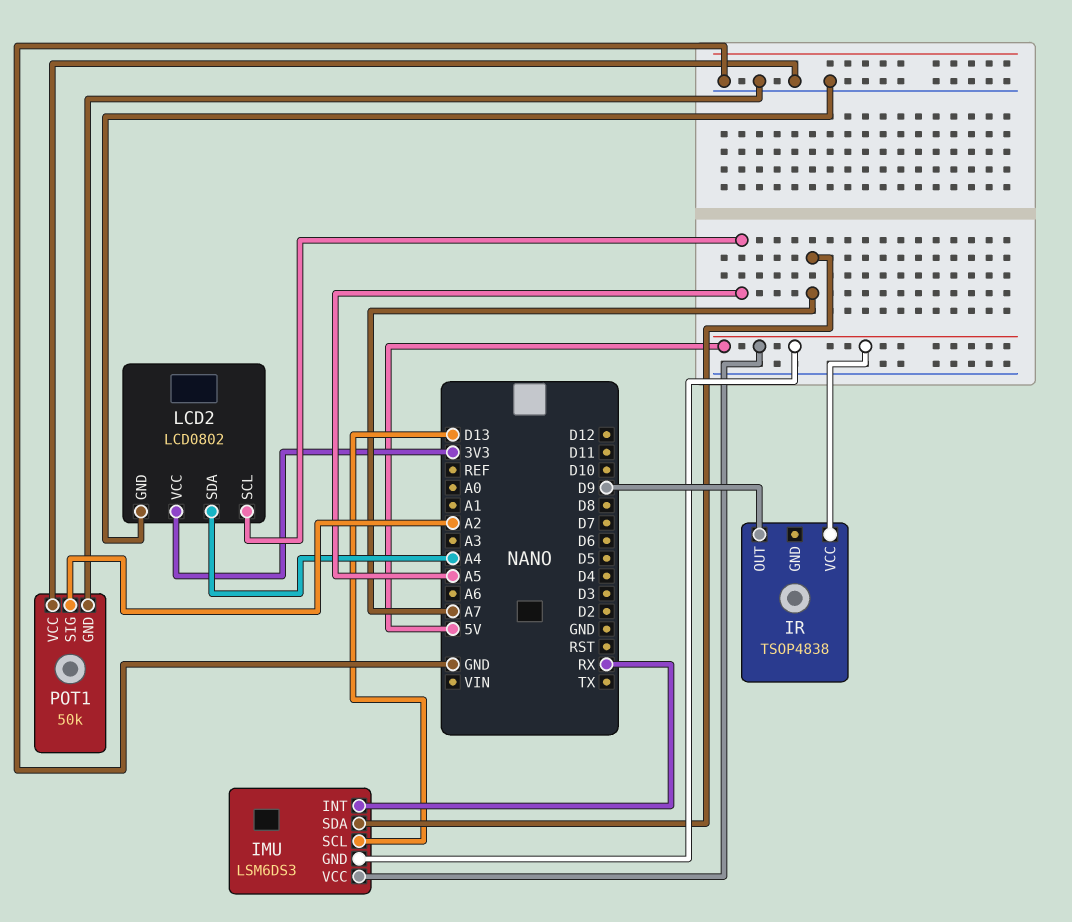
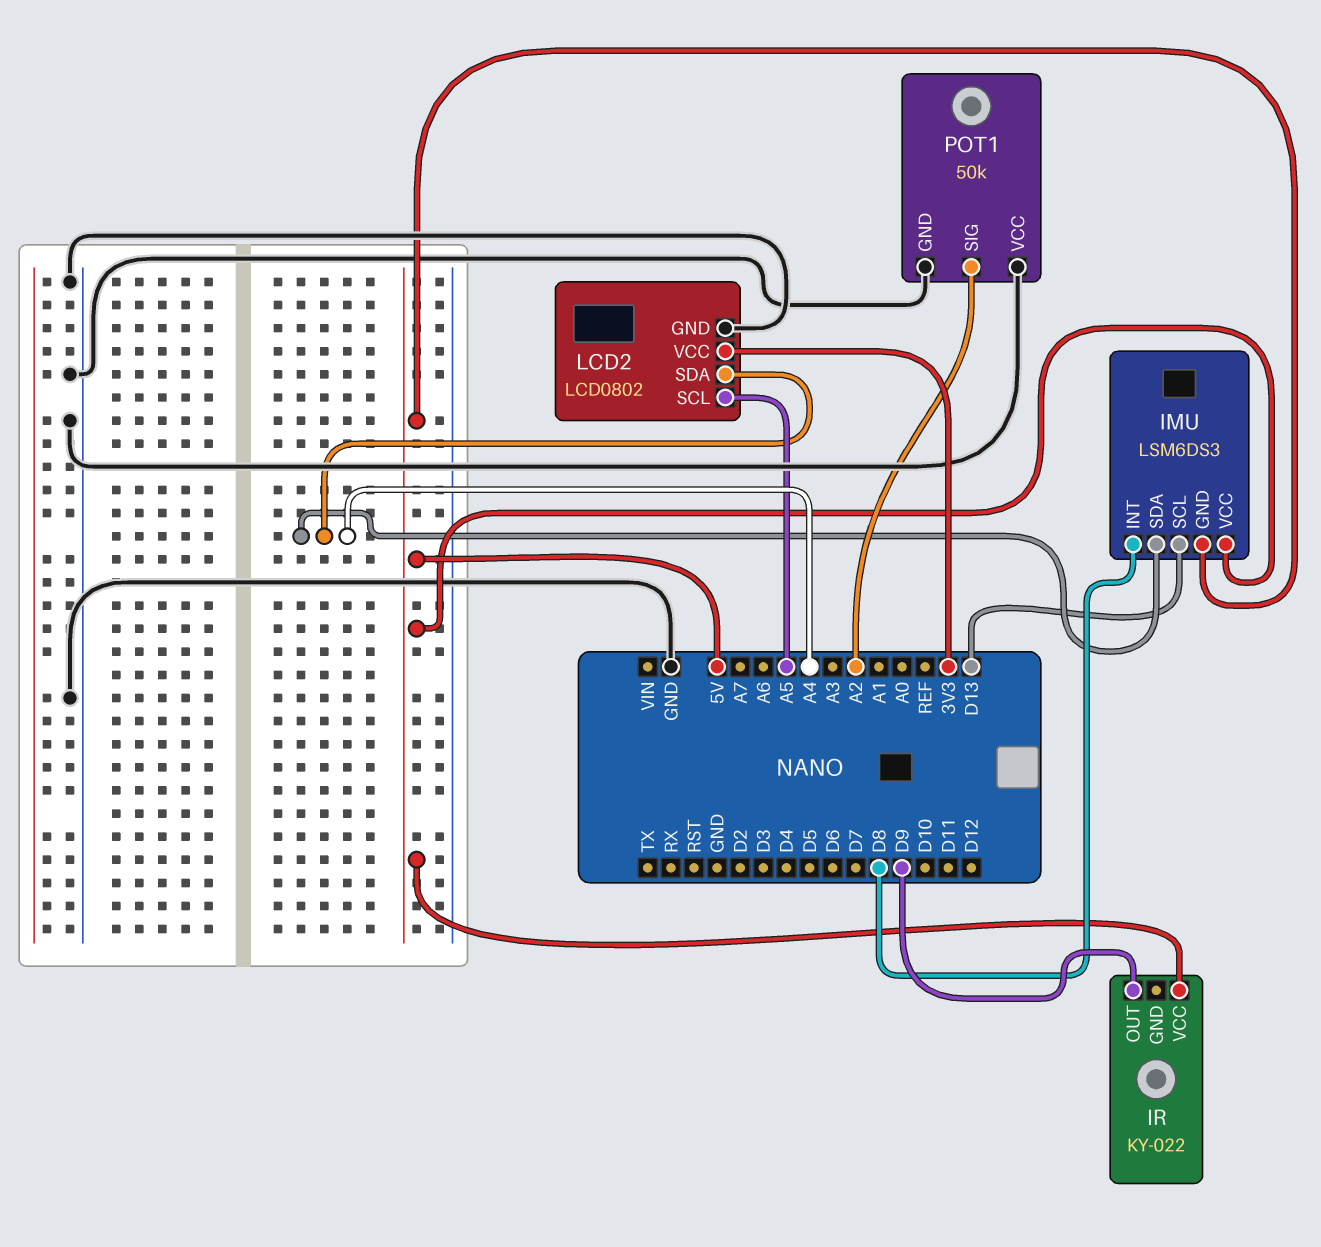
IMU pin INT: RX -> D8
IMU pin SDA: A7 -> A4
IR: TSOP4838 -> KY-022

